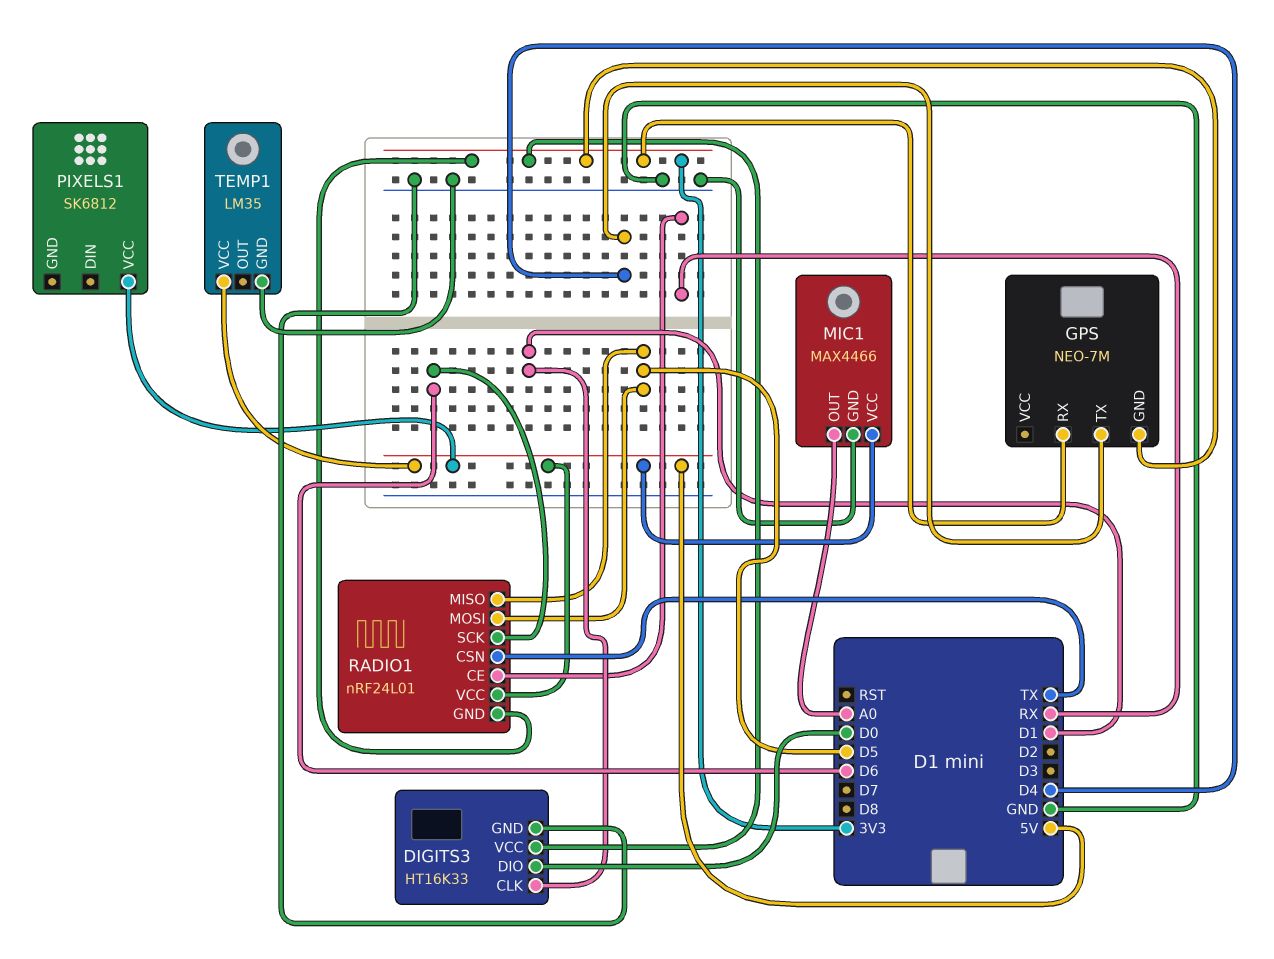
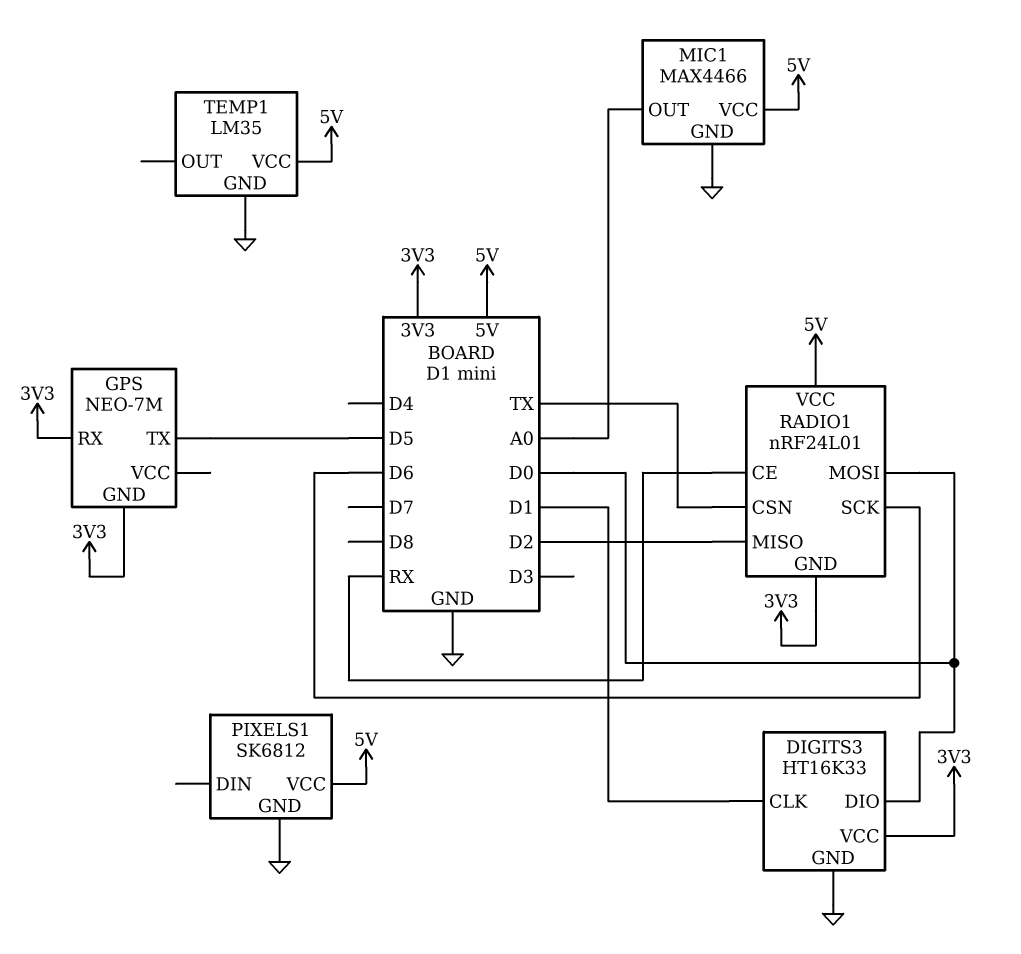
GPS pin TX: D4 -> D5
PIXELS1 pin GND: none -> GND
RADIO1 pin MISO: D5 -> D2
RADIO1 pin MOSI: D5 -> D0

